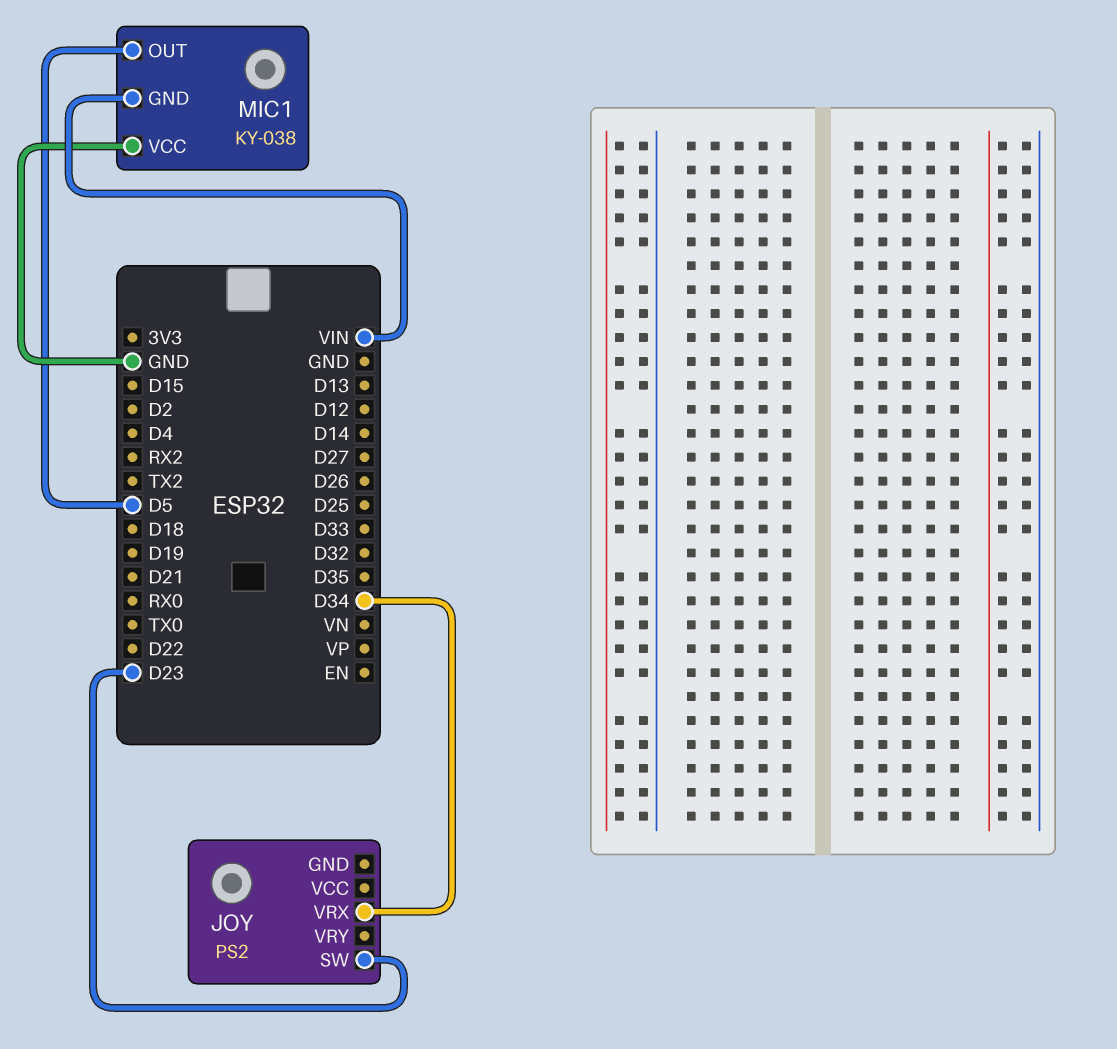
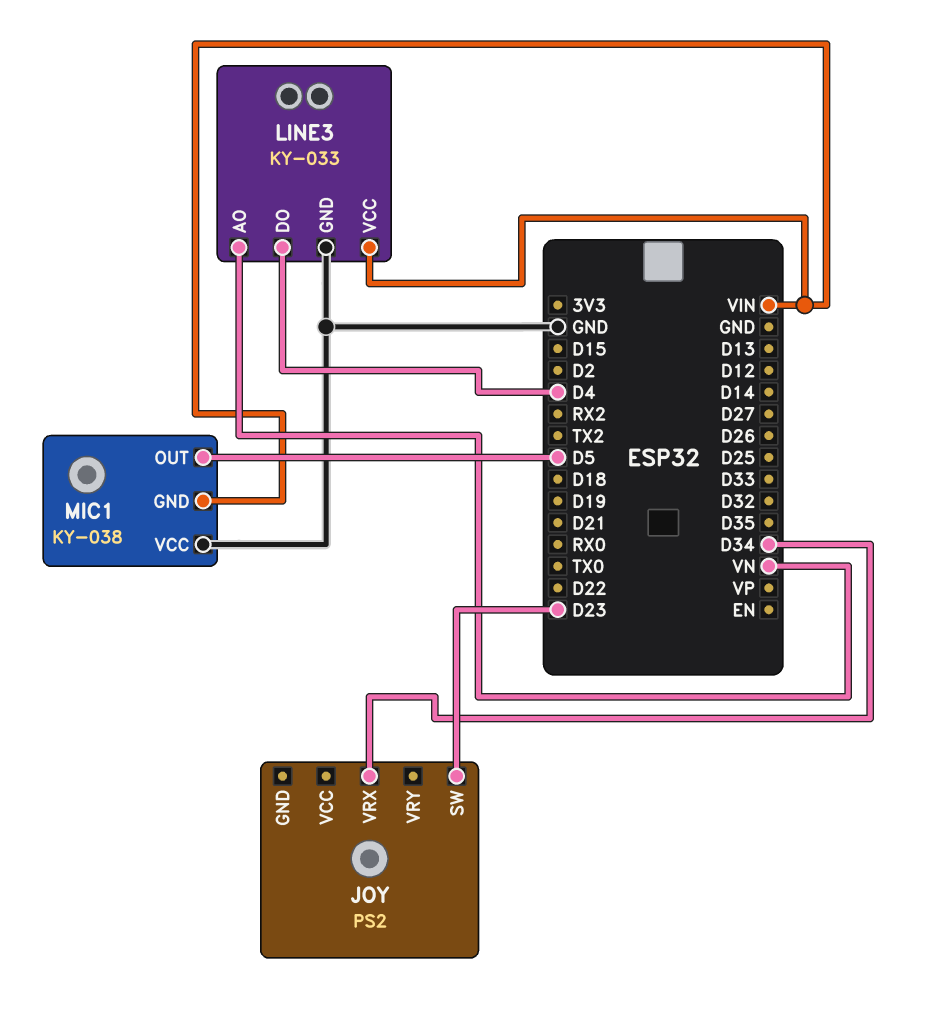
LINE3: none -> KY-033
LINE3 pin AO: none -> VN
LINE3 pin DO: none -> D4
LINE3 pin GND: none -> GND
LINE3 pin VCC: none -> VIN

